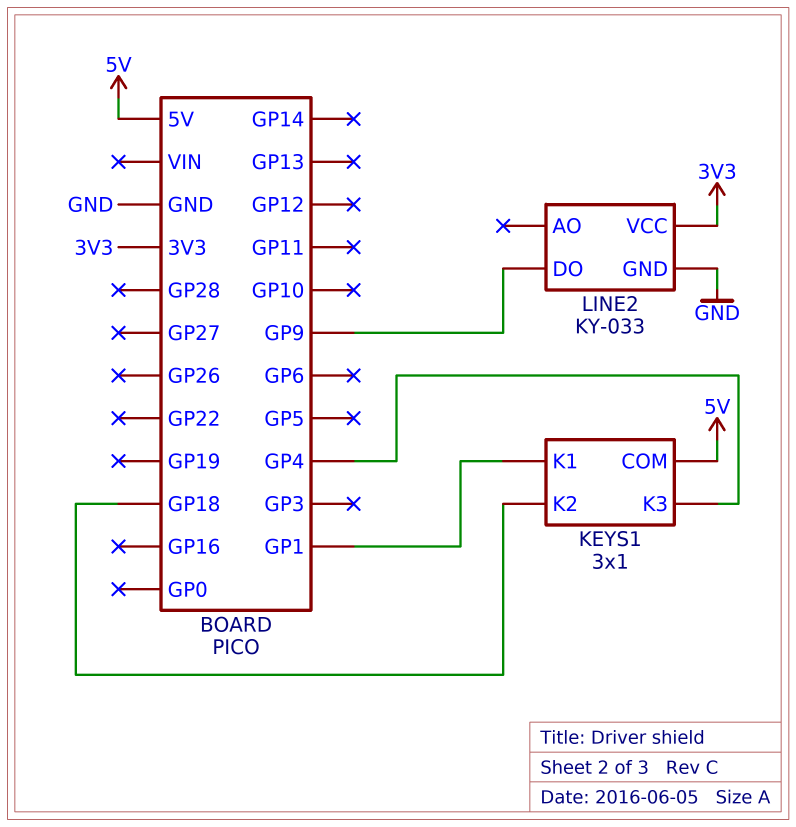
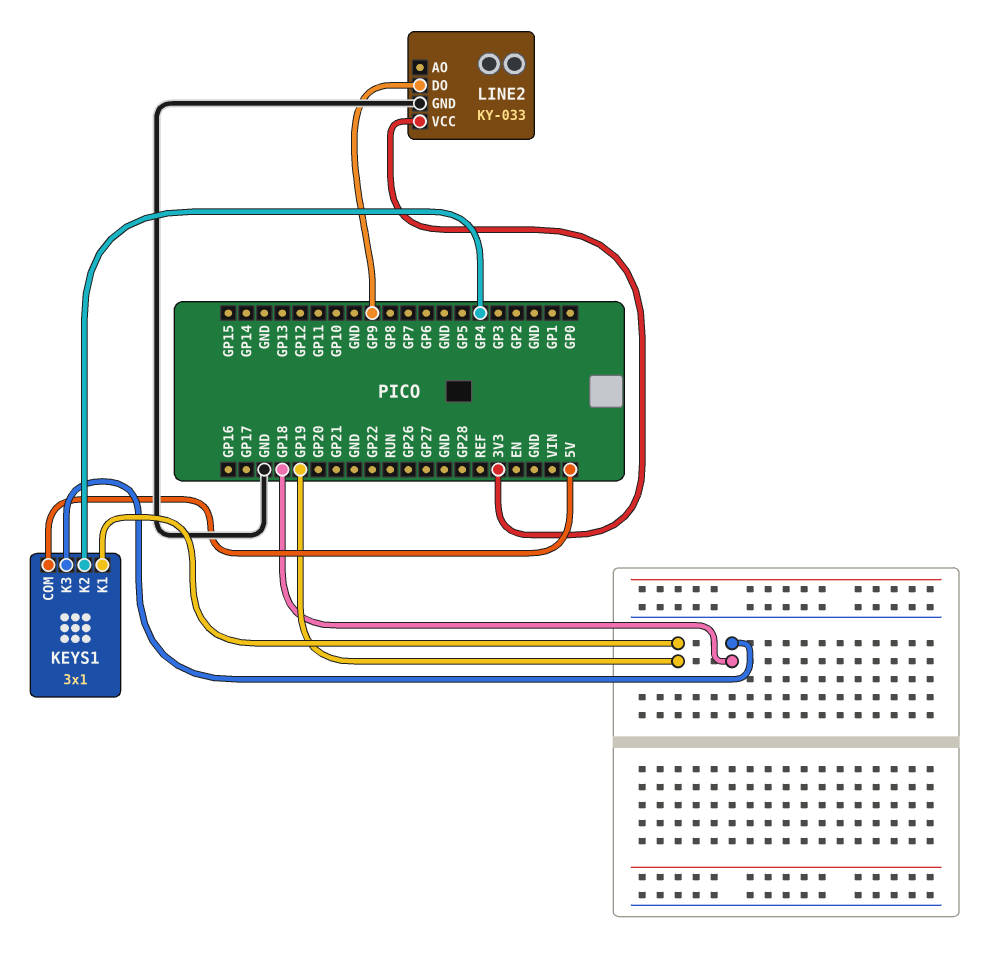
KEYS1 pin K1: GP1 -> GP19
KEYS1 pin K2: GP18 -> GP4
KEYS1 pin K3: GP4 -> GP18

